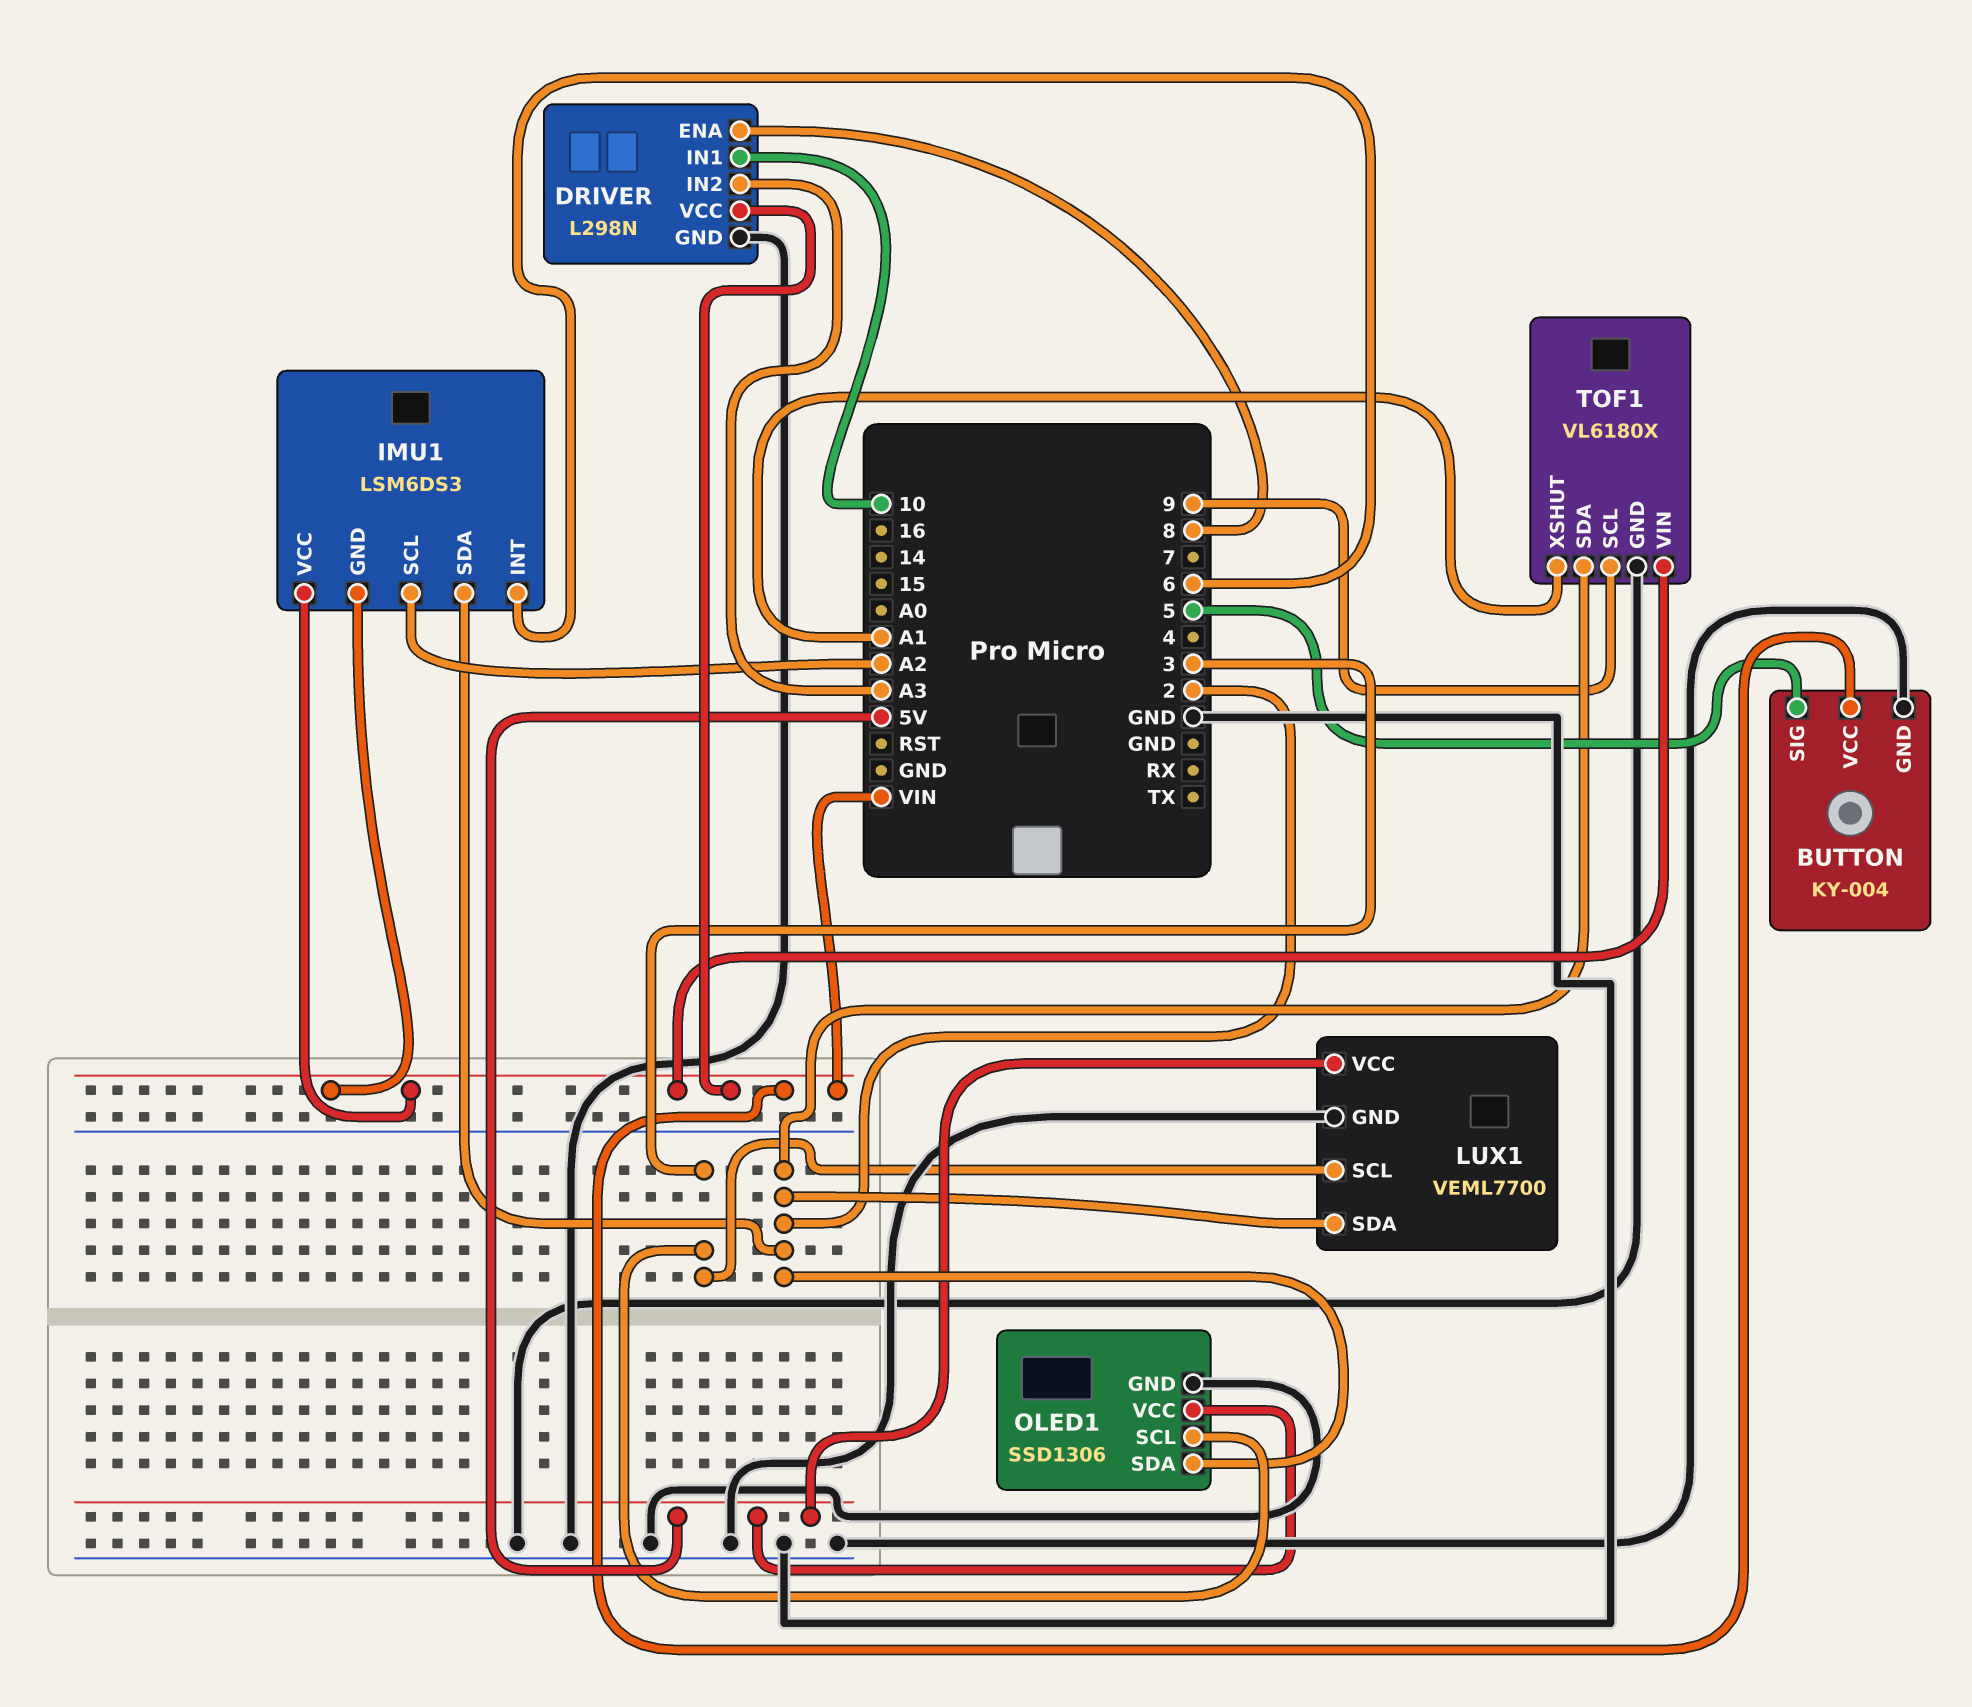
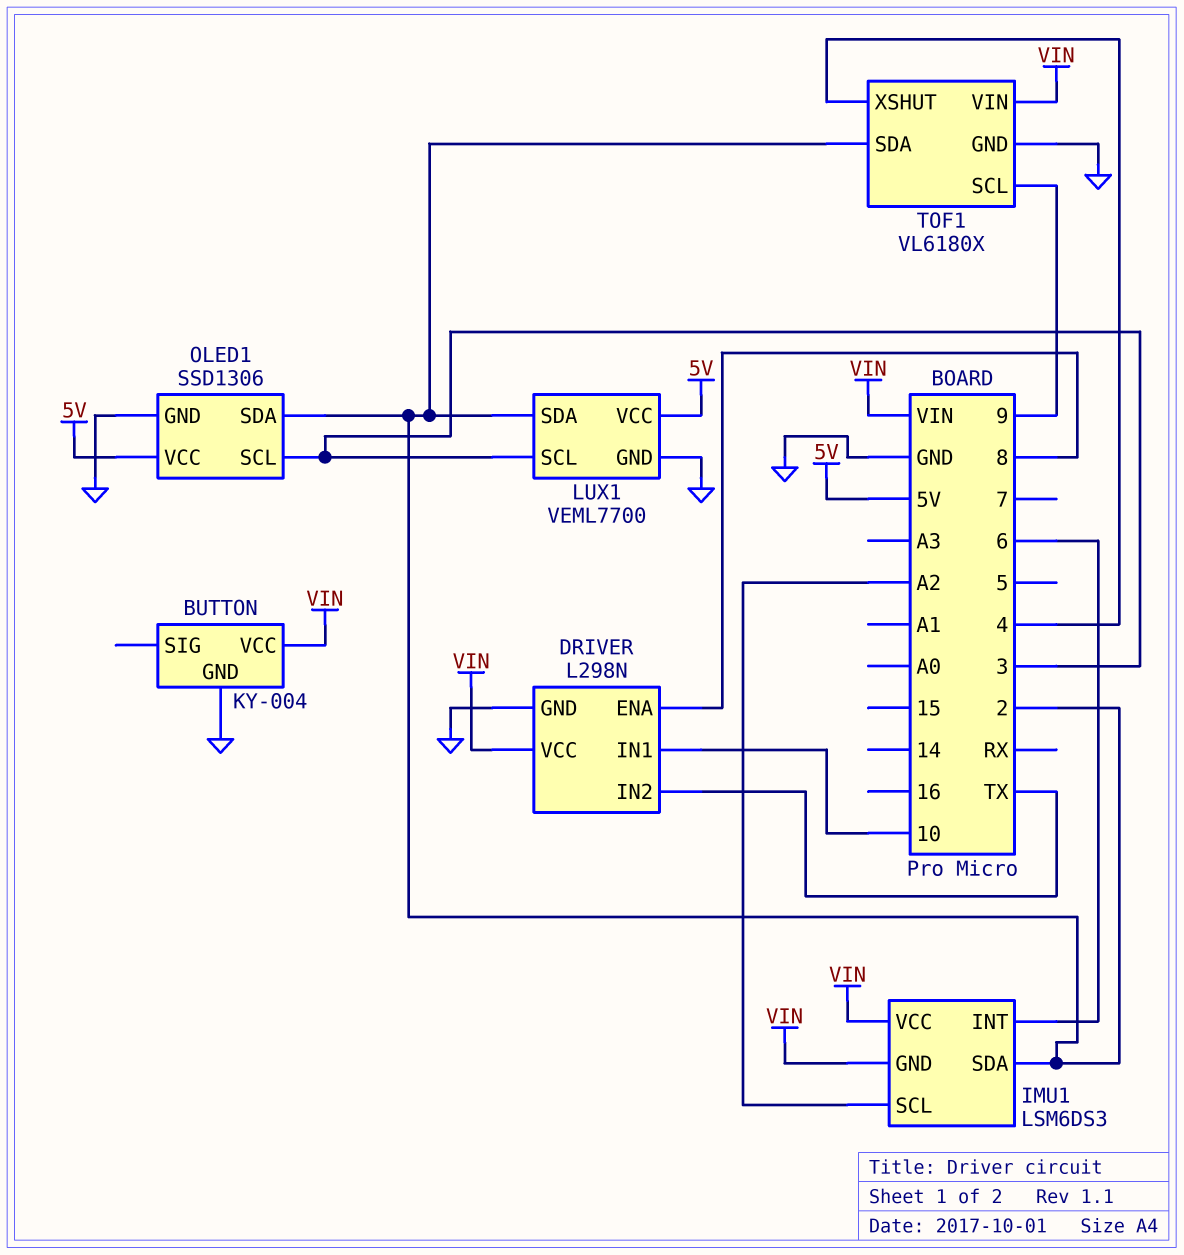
BUTTON pin SIG: 5 -> none
DRIVER pin IN2: A3 -> TX
TOF1 pin XSHUT: A1 -> 4

